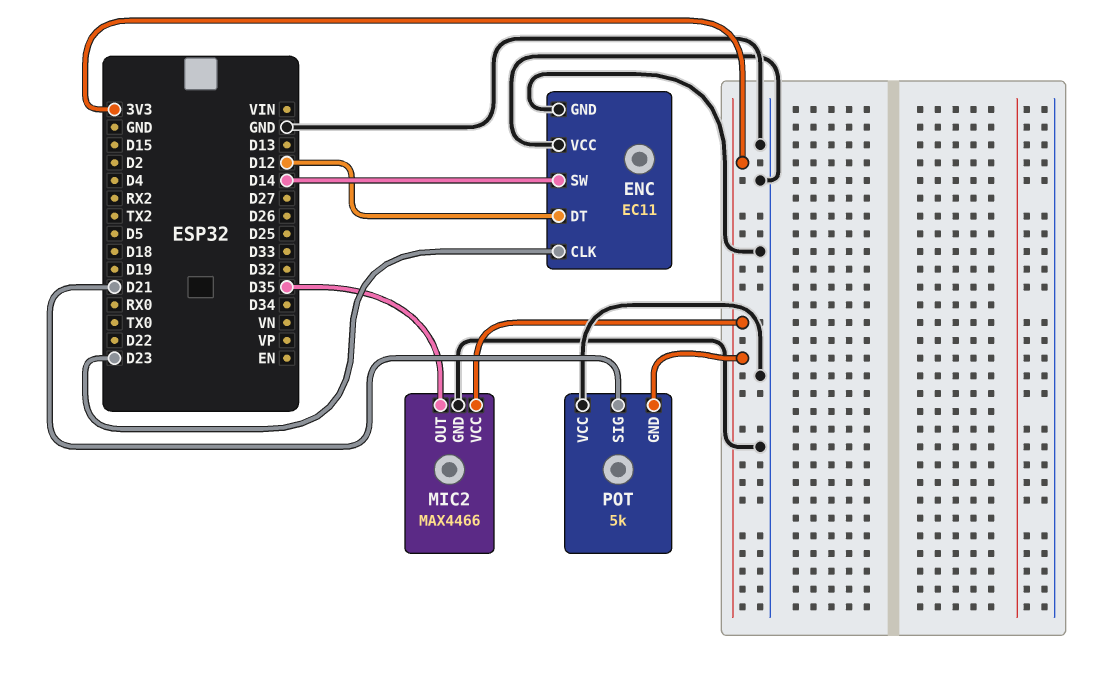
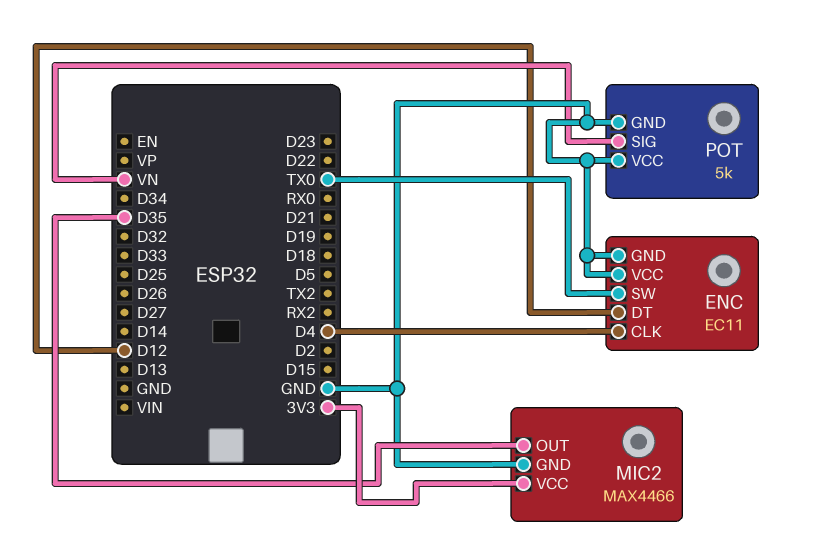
ENC pin CLK: D23 -> D4
ENC pin SW: D14 -> TX0
POT pin GND: 3V3 -> GND
POT pin SIG: D21 -> VN

